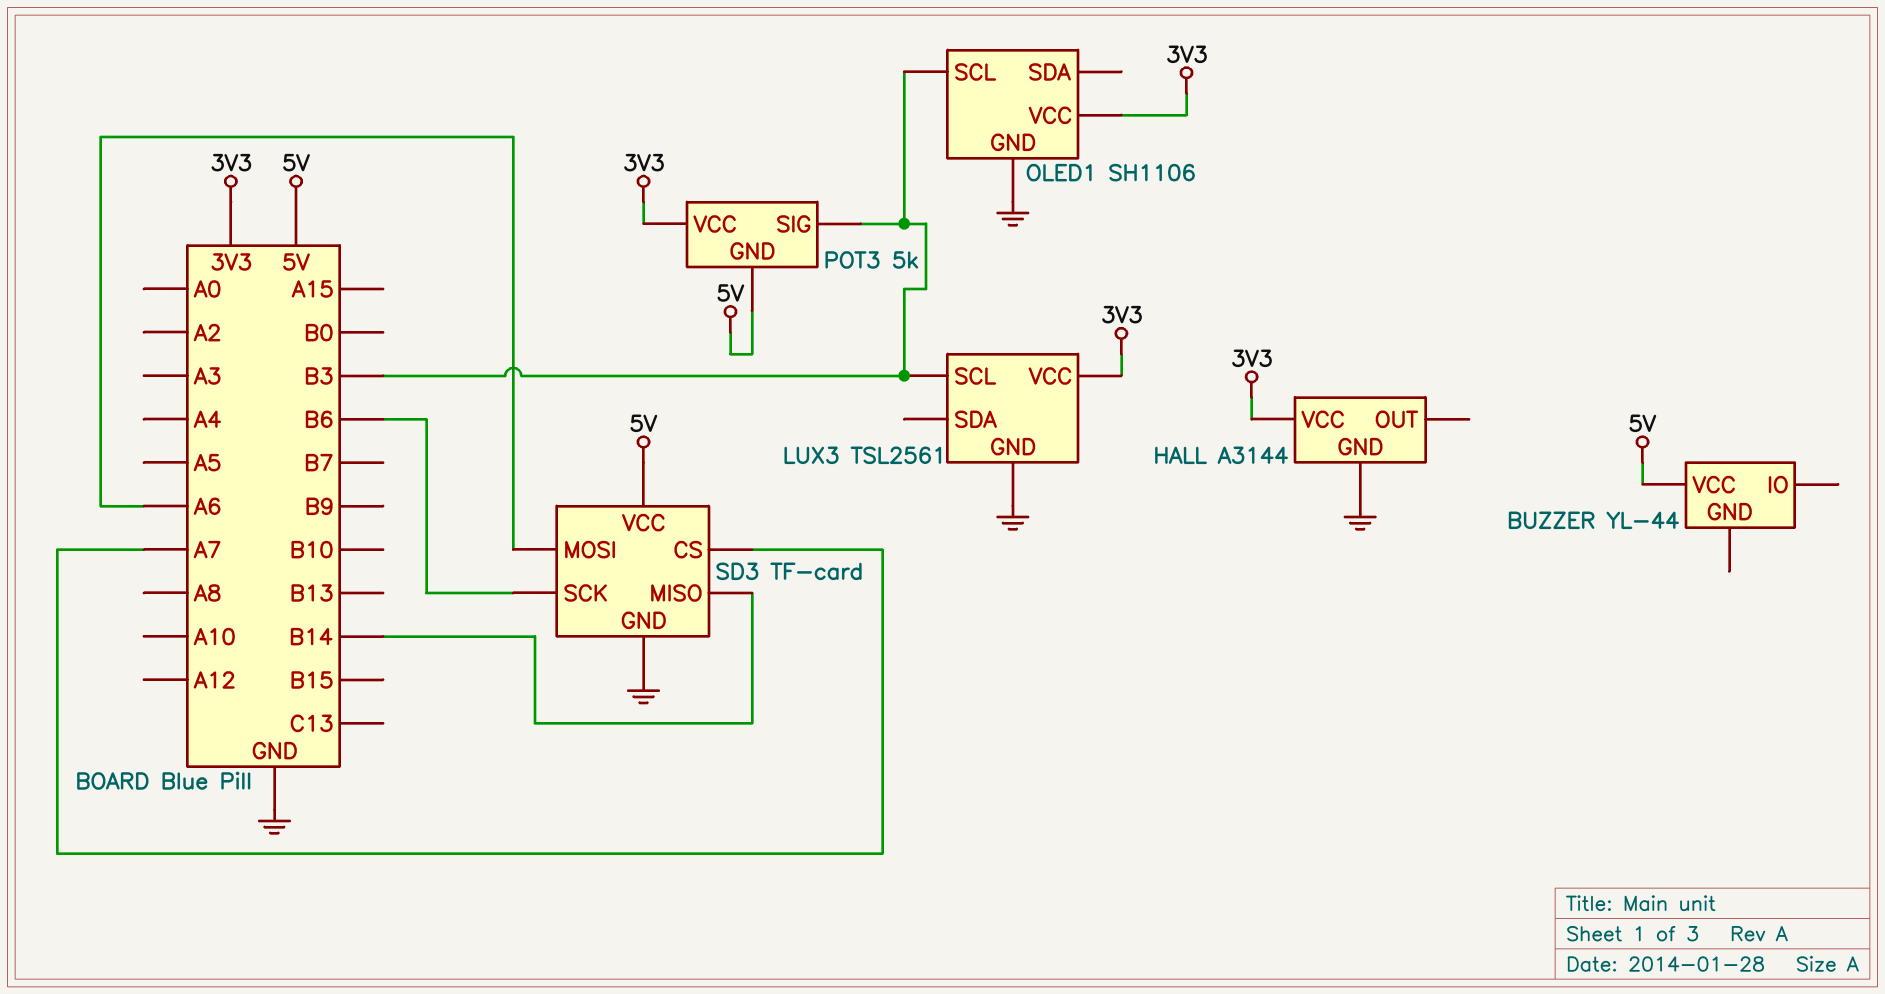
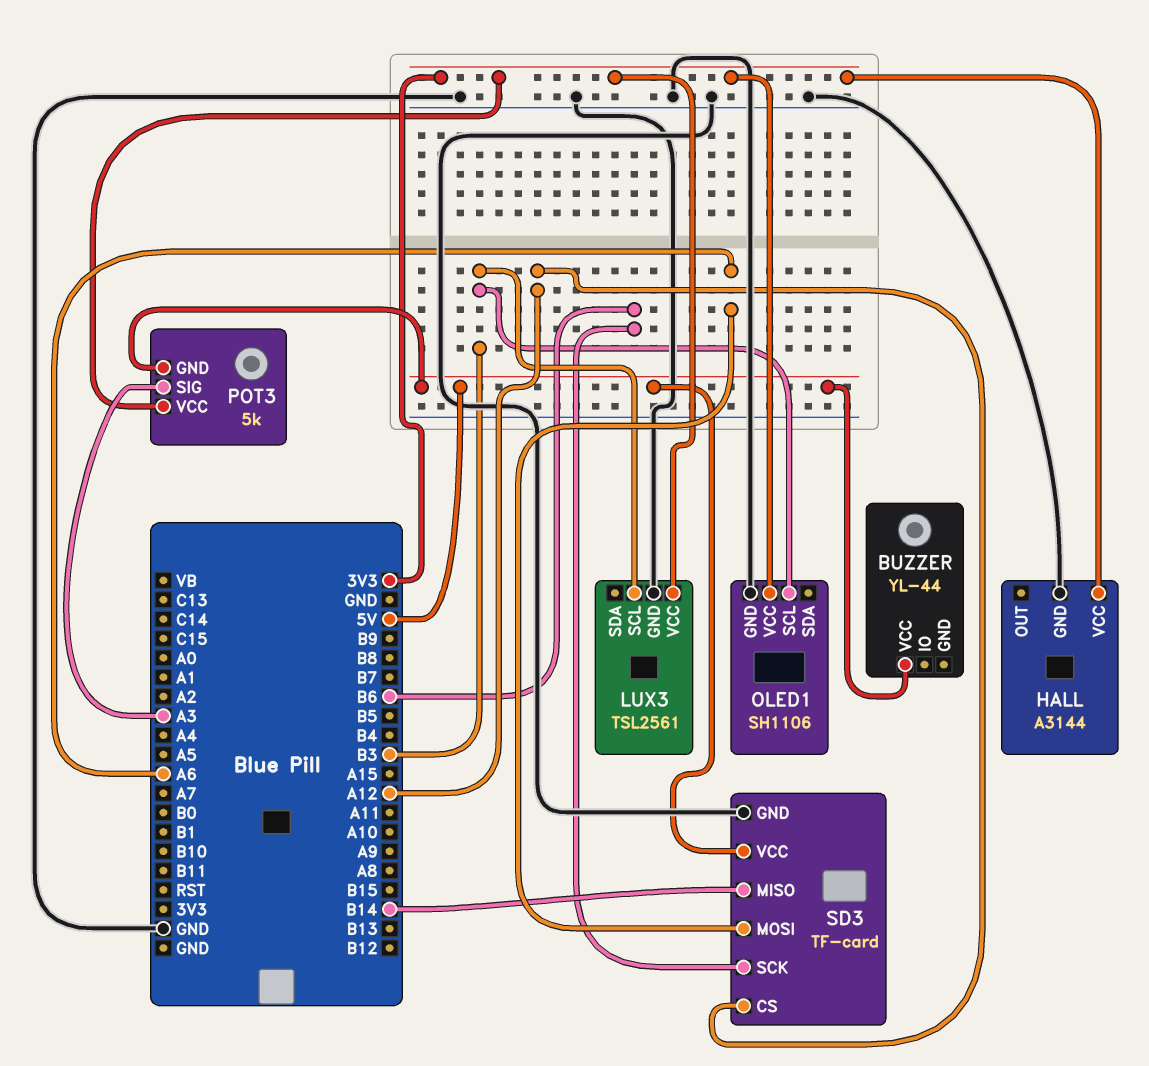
POT3 pin SIG: B3 -> A3
SD3 pin CS: A7 -> A12

